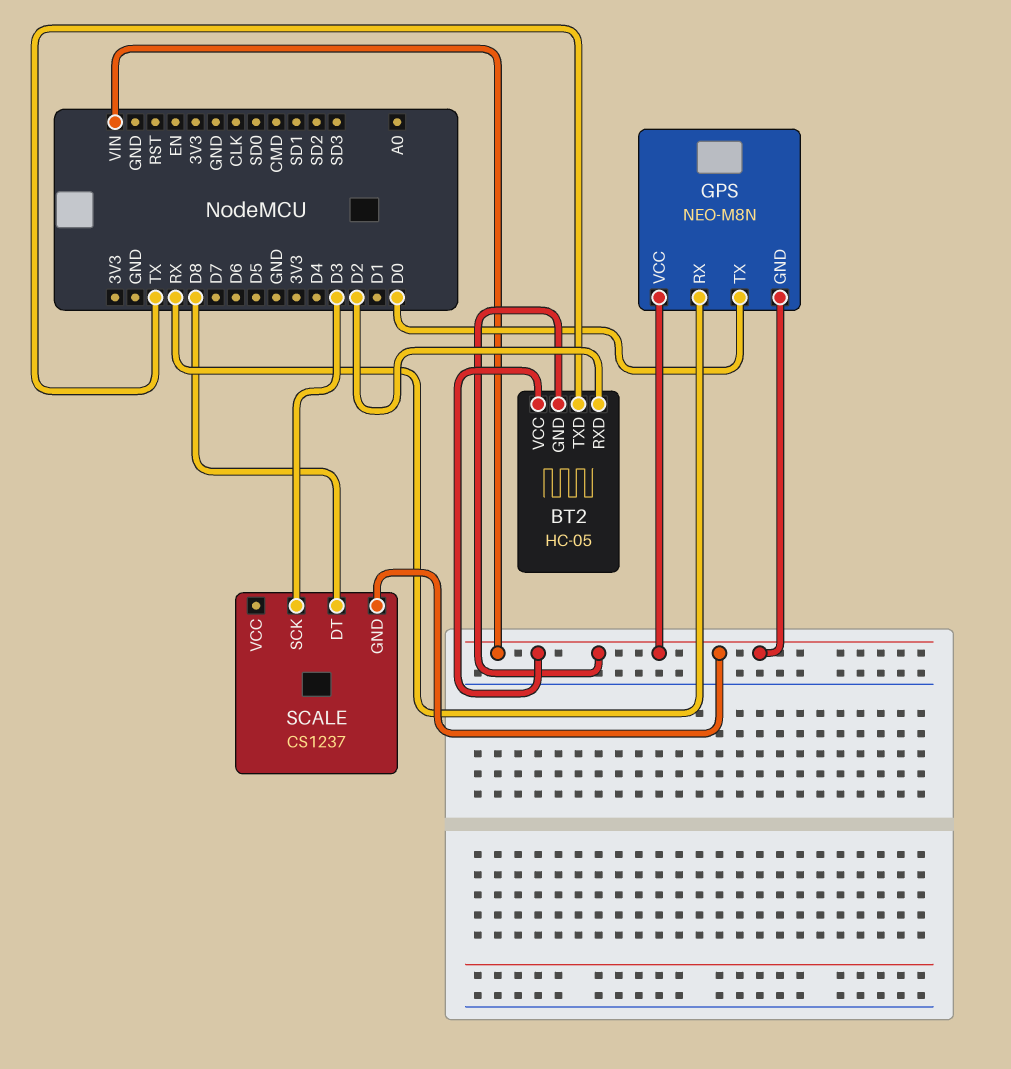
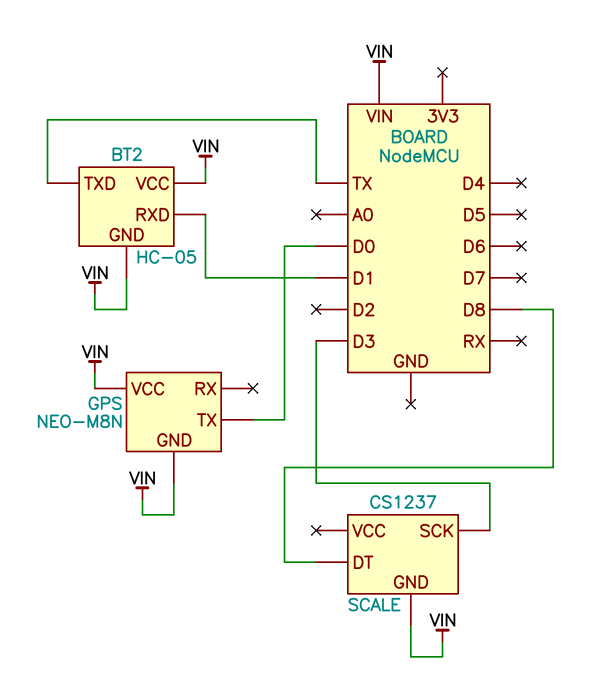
BT2 pin RXD: D2 -> D1
GPS pin RX: RX -> none

